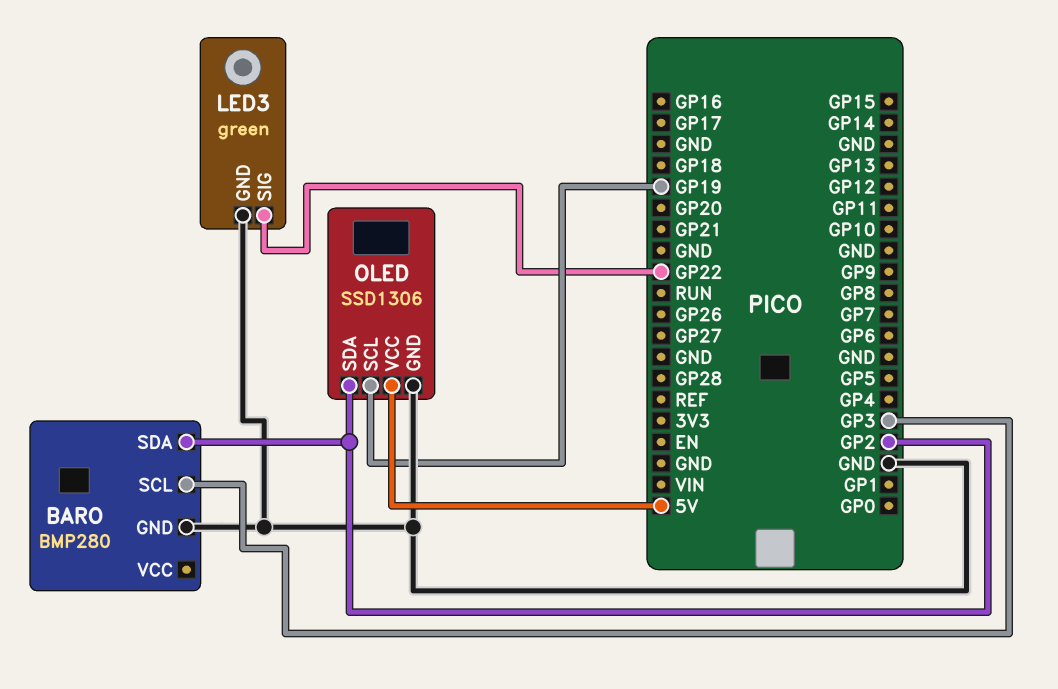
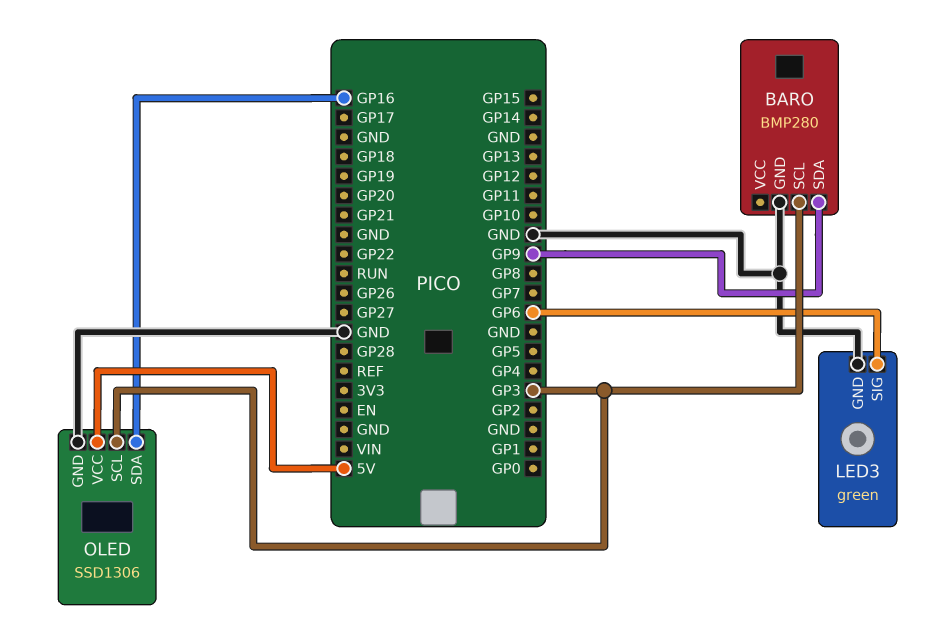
BARO pin SDA: GP2 -> GP9
LED3 pin SIG: GP22 -> GP6
OLED pin SCL: GP19 -> GP3
OLED pin SDA: GP2 -> GP16

